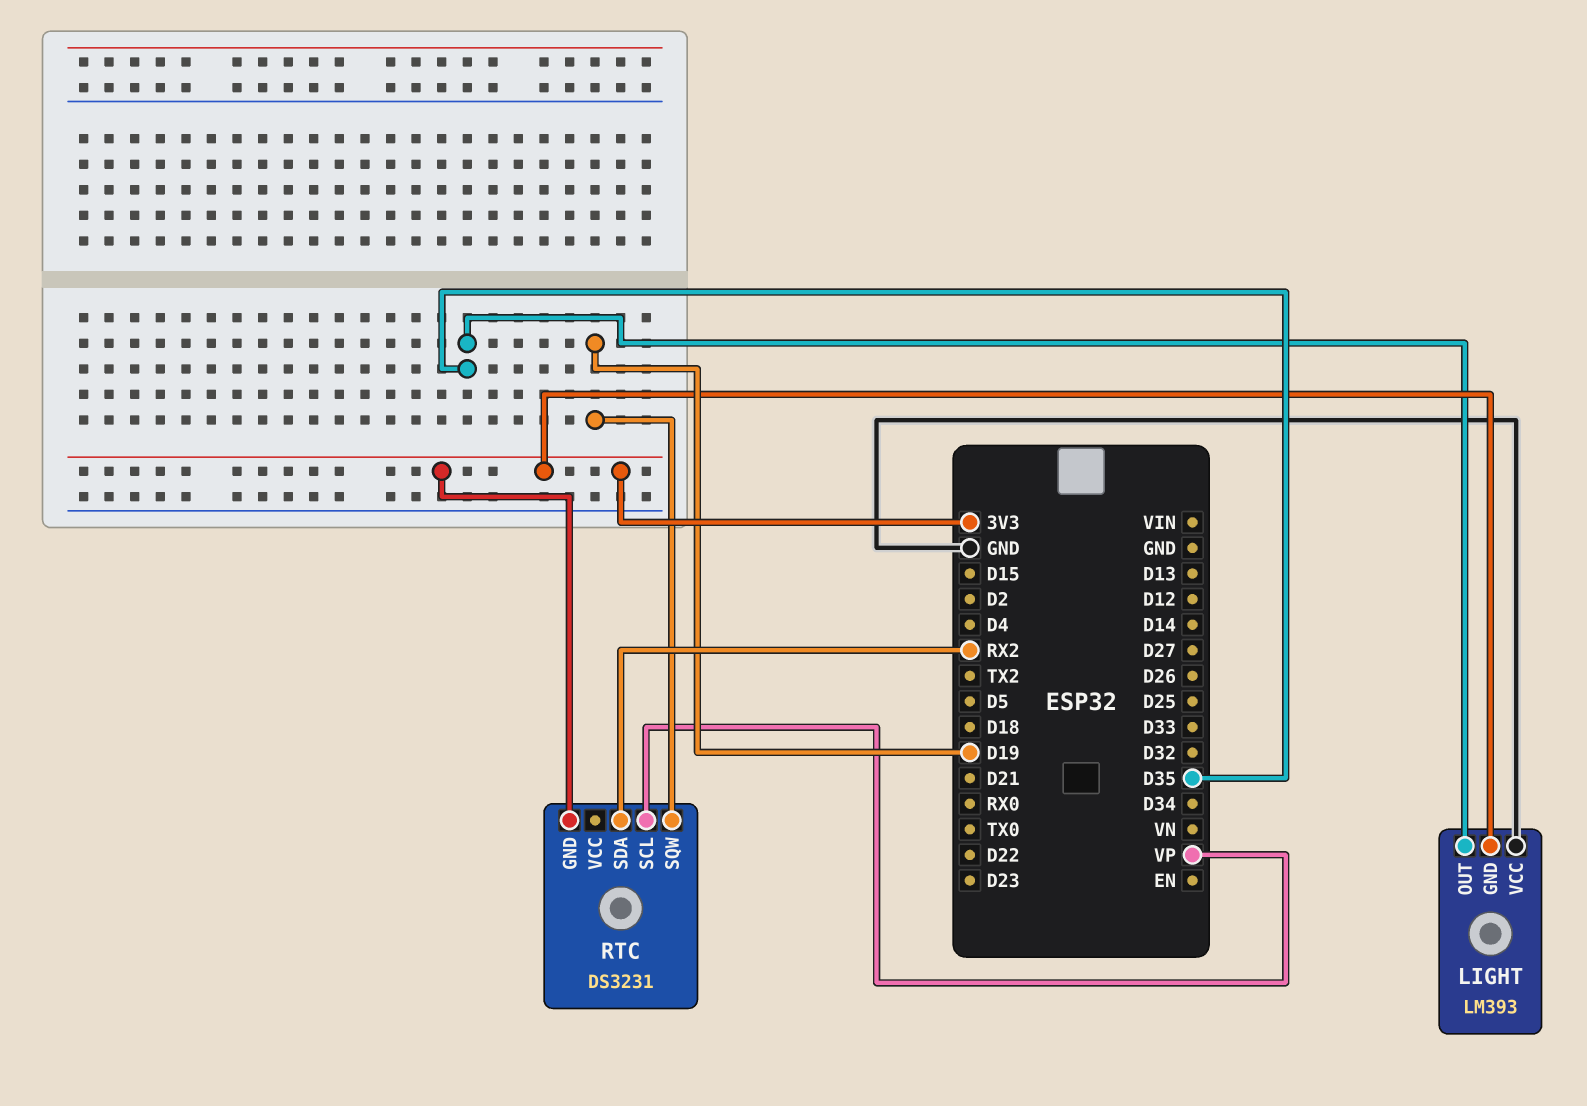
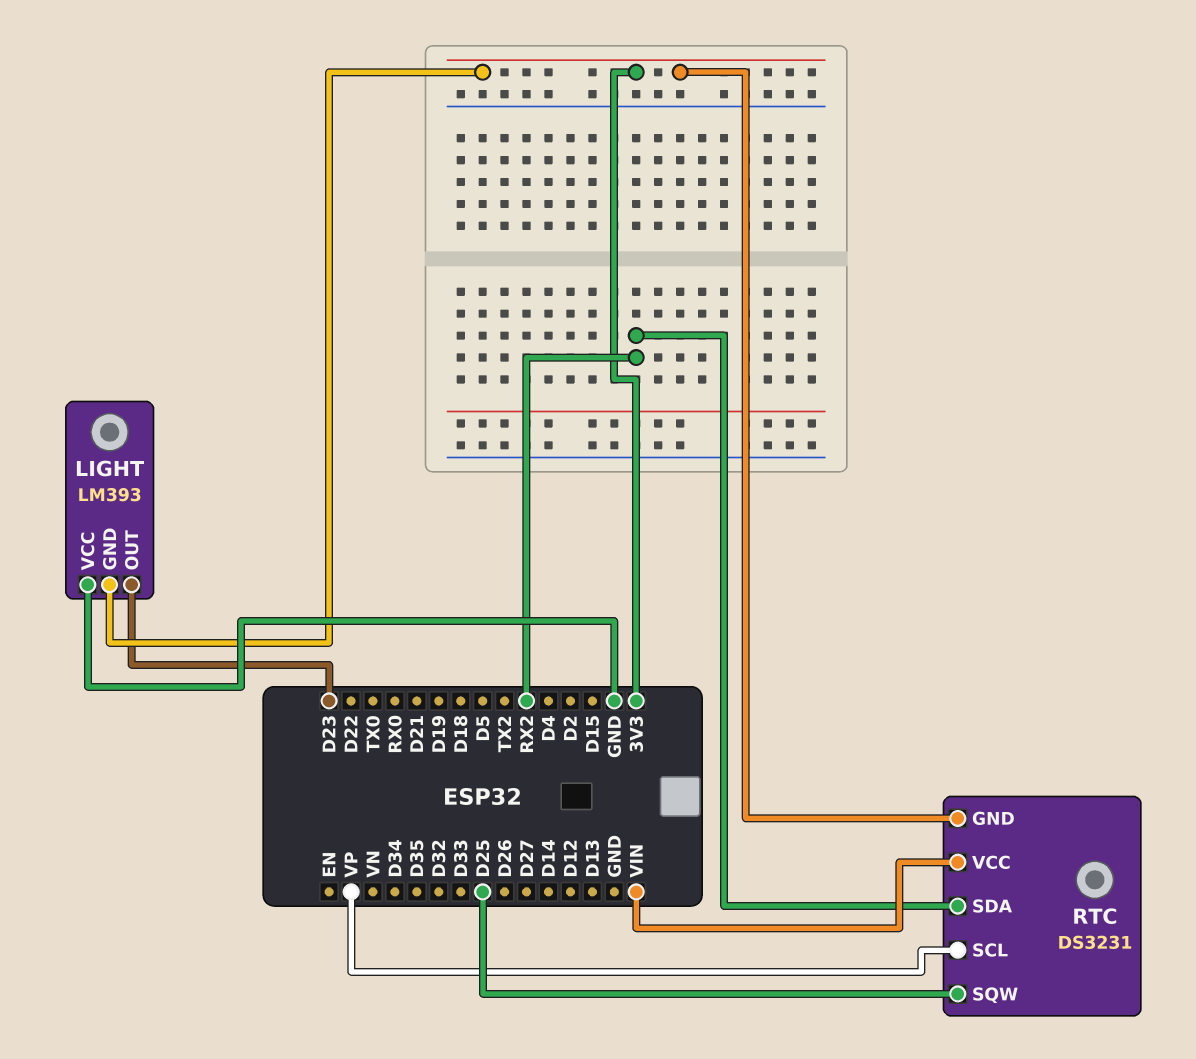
LIGHT pin OUT: D35 -> D23
RTC pin SQW: D19 -> D25
RTC pin VCC: none -> VIN

